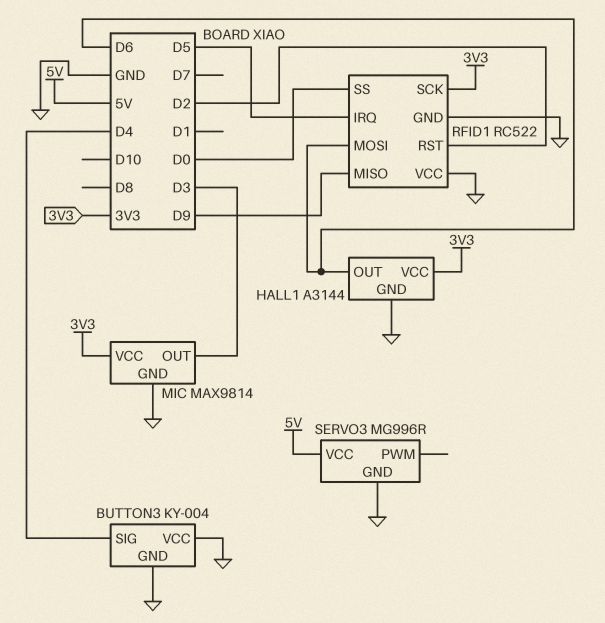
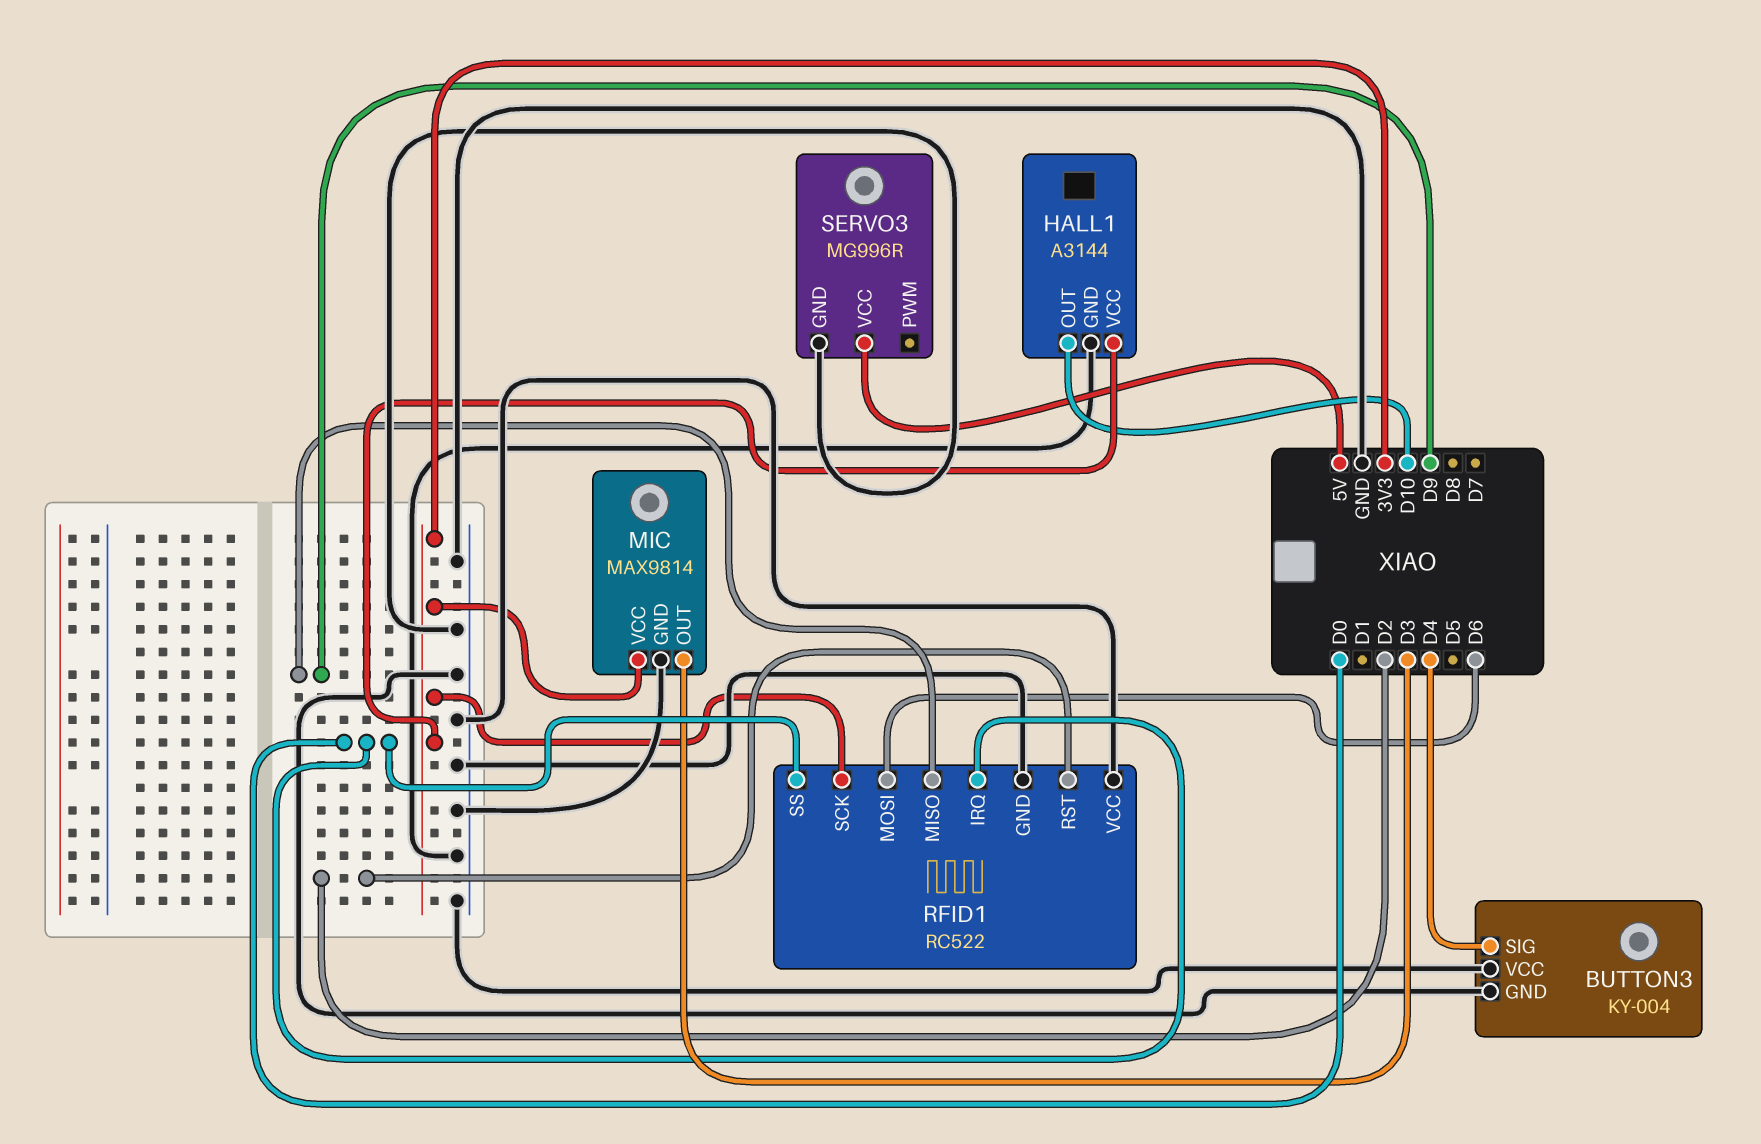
HALL1 pin OUT: D6 -> D10
RFID1 pin IRQ: D5 -> D0

